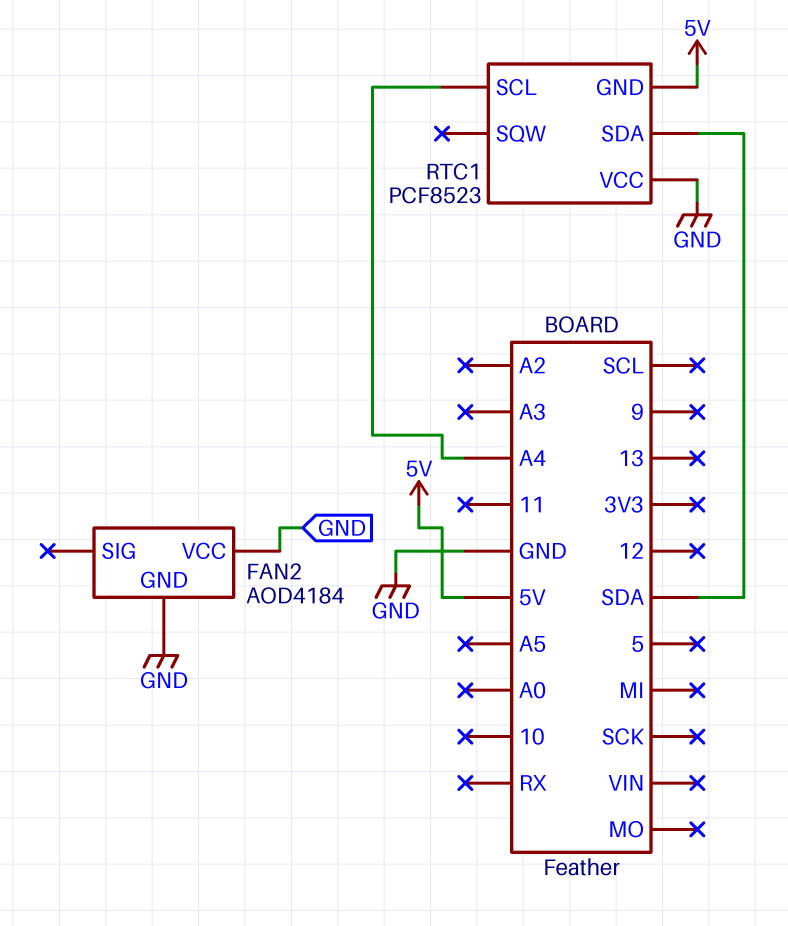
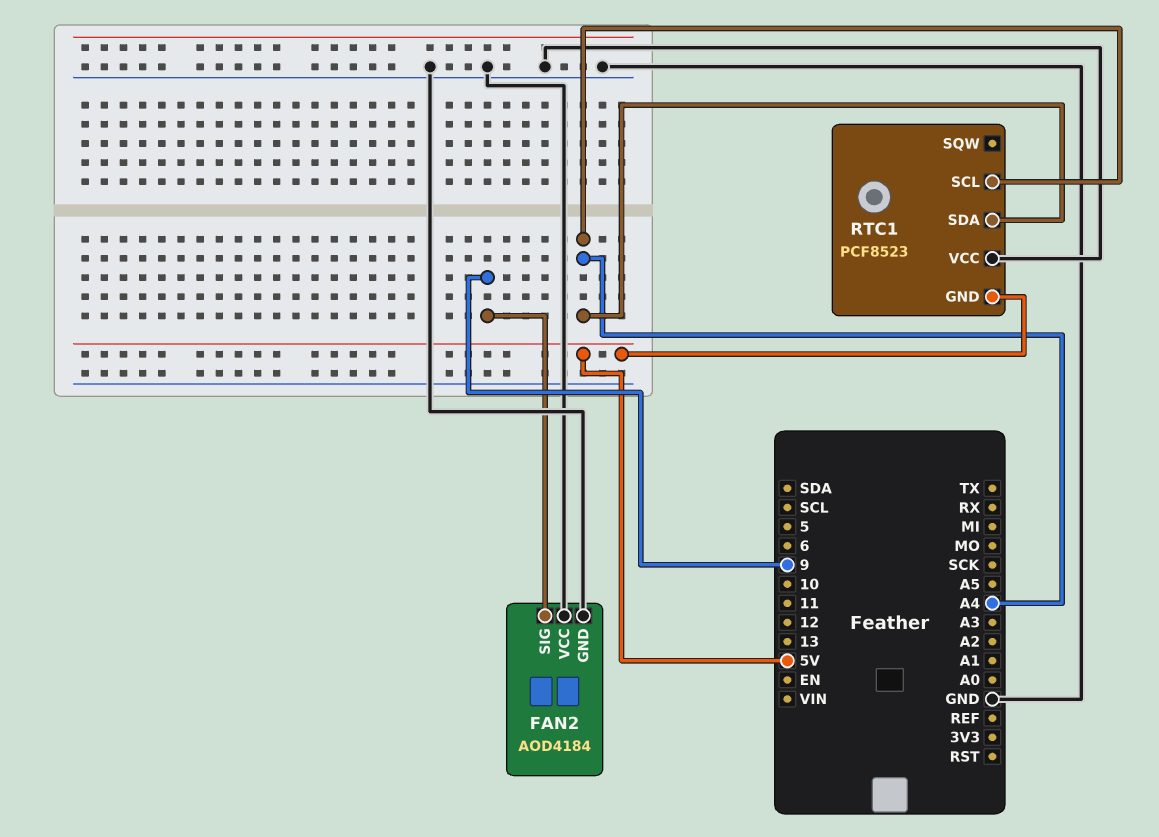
FAN2 pin SIG: none -> 9
RTC1 pin SDA: SDA -> A4

